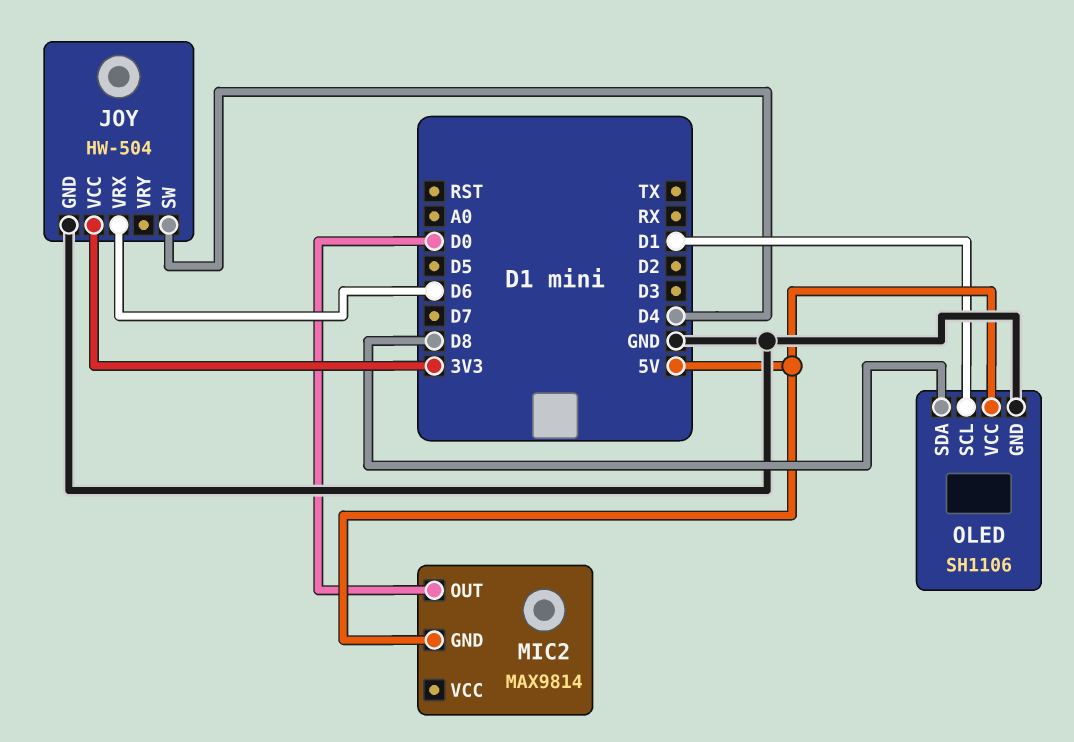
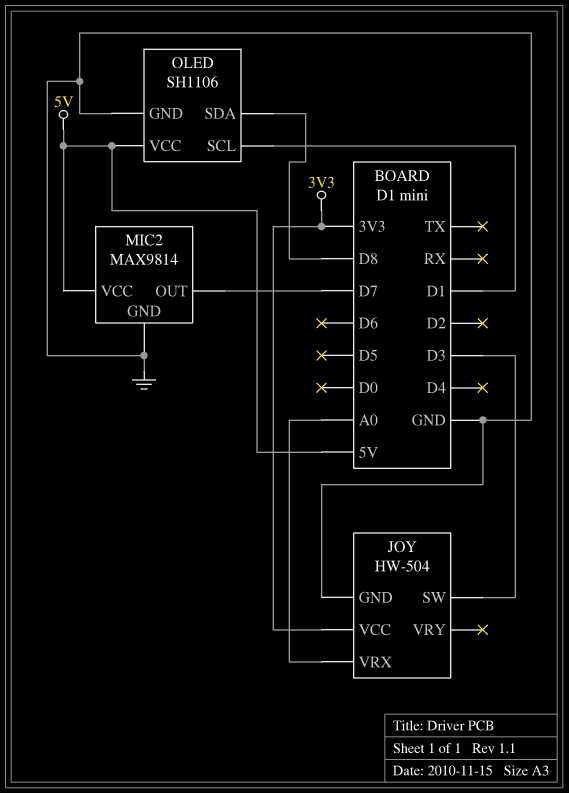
JOY pin SW: D4 -> D3
JOY pin VRX: D6 -> A0
MIC2 pin GND: 5V -> GND
MIC2 pin OUT: D0 -> D7
MIC2 pin VCC: none -> 5V

